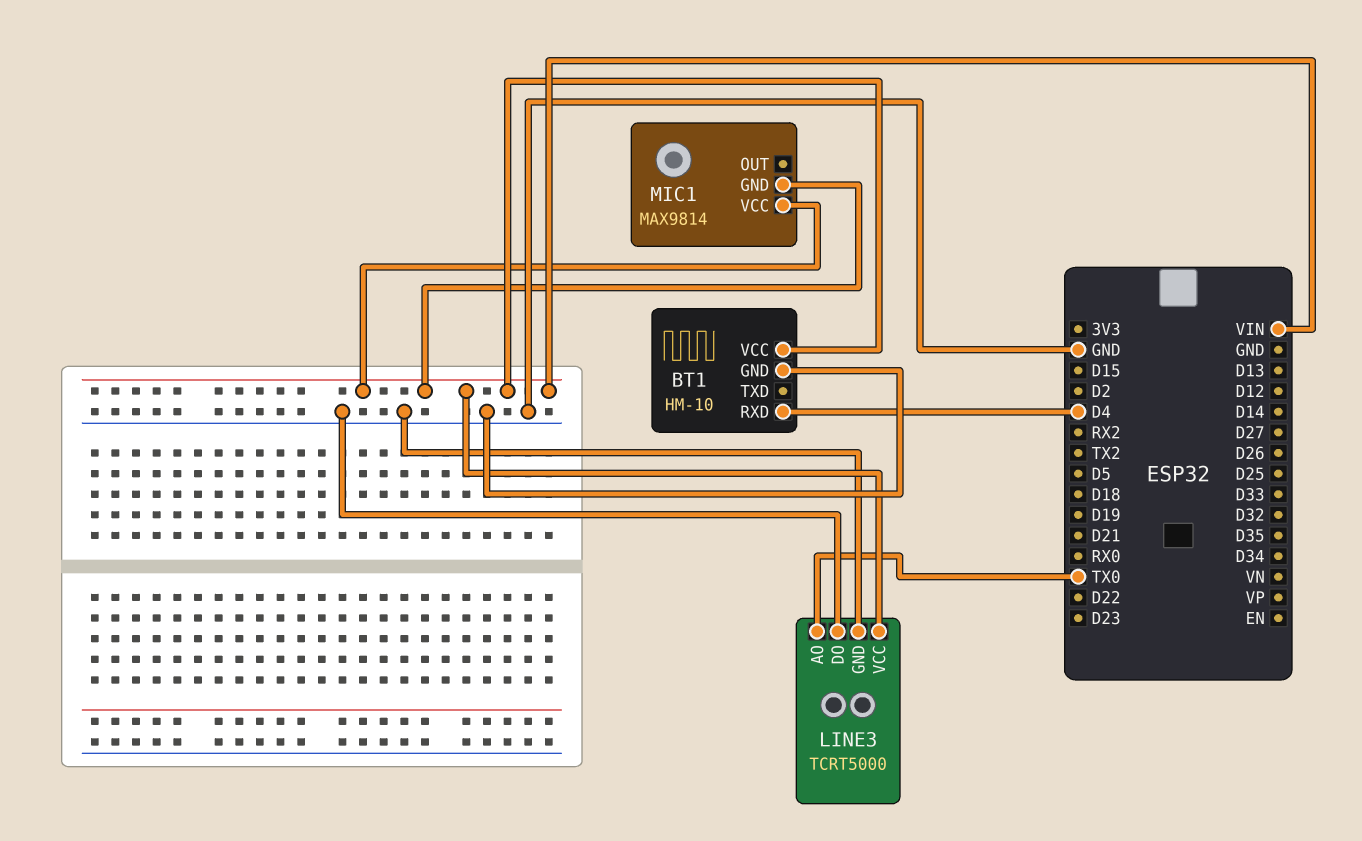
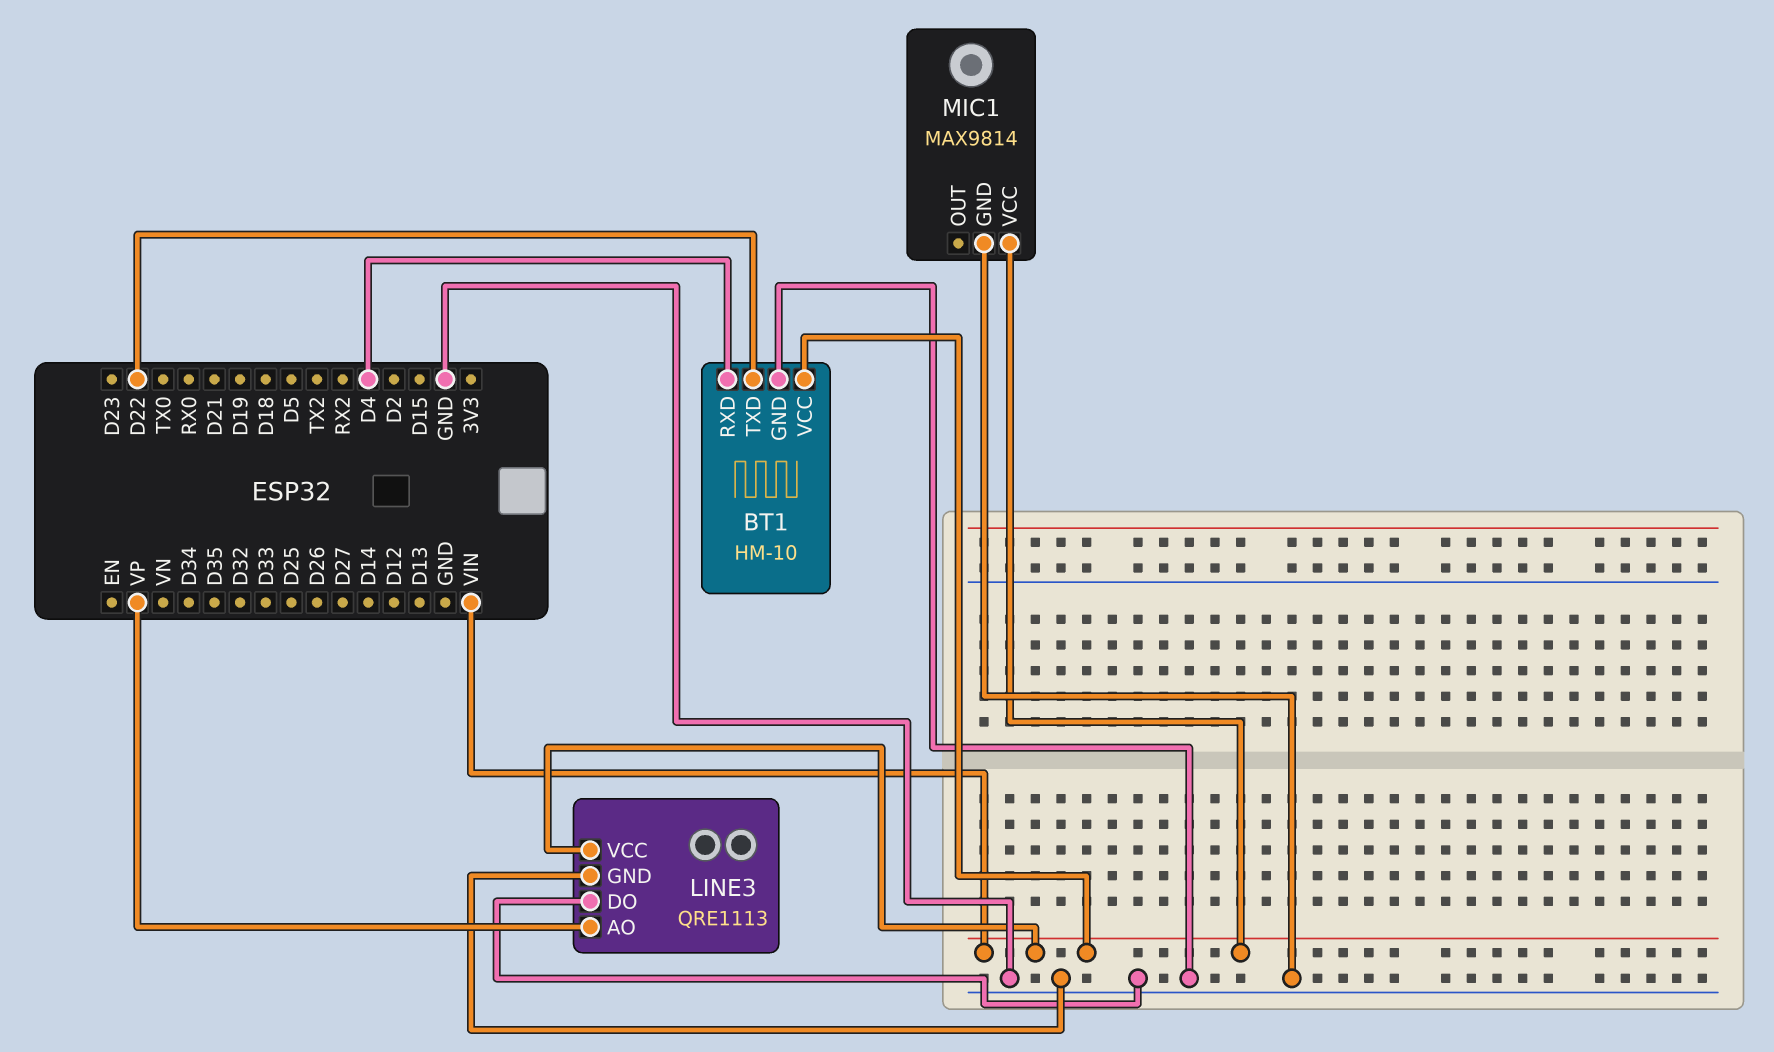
BT1 pin TXD: none -> D22
LINE3: TCRT5000 -> QRE1113
LINE3 pin AO: TX0 -> VP
MIC1 pin GND: VIN -> GND

